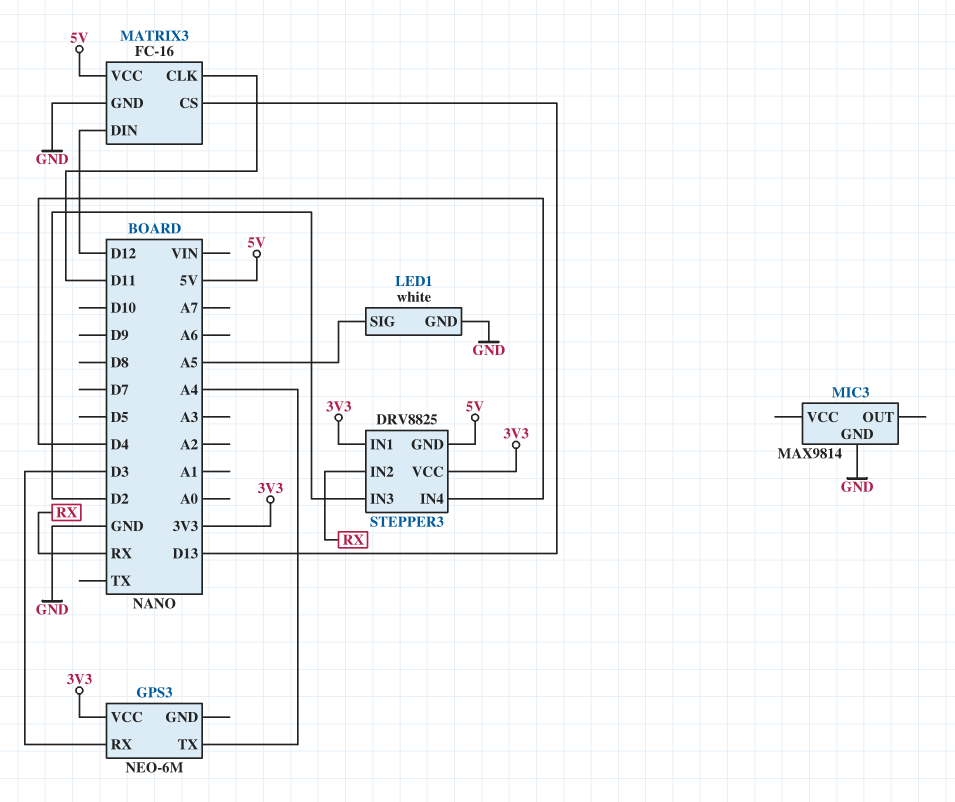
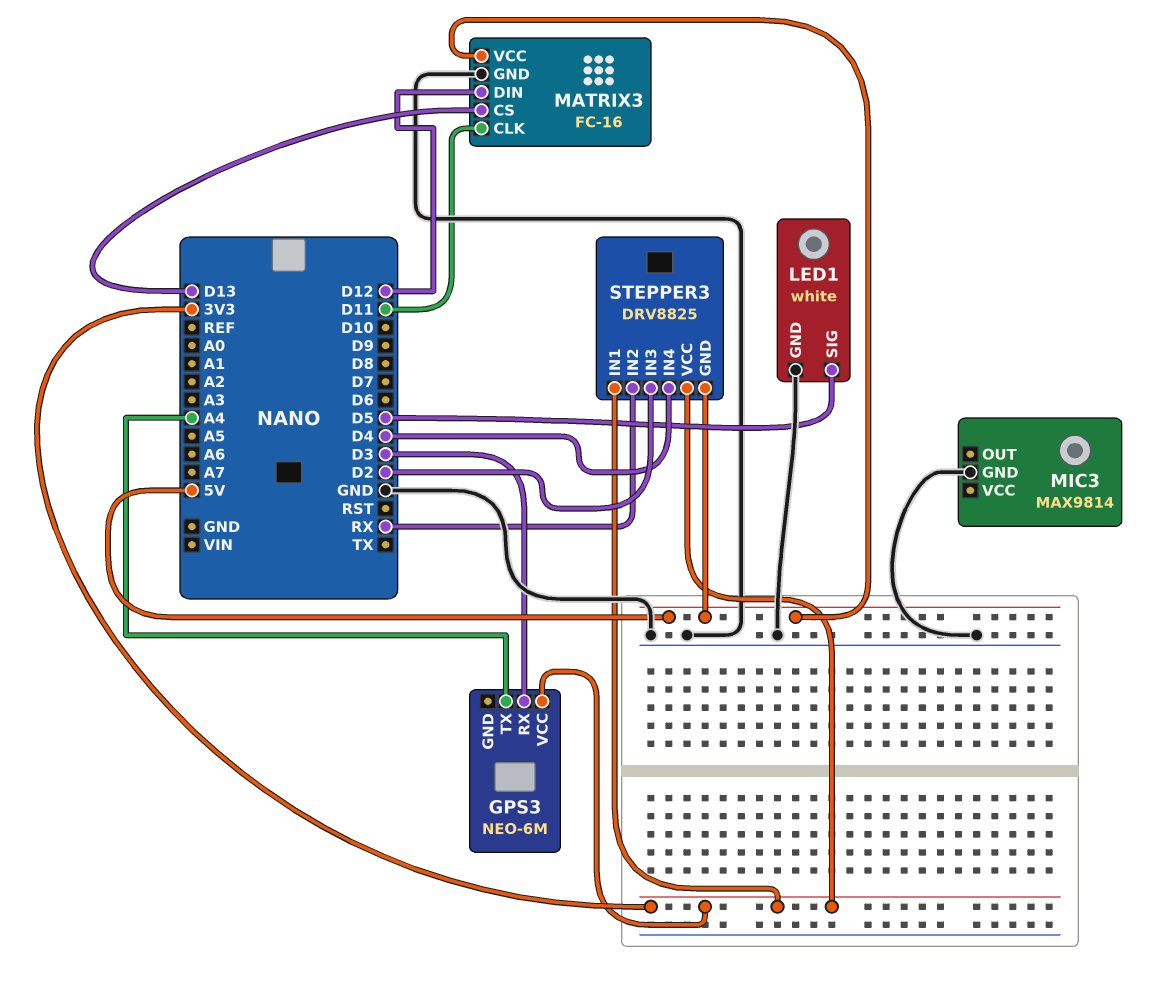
LED1 pin SIG: A5 -> D5

